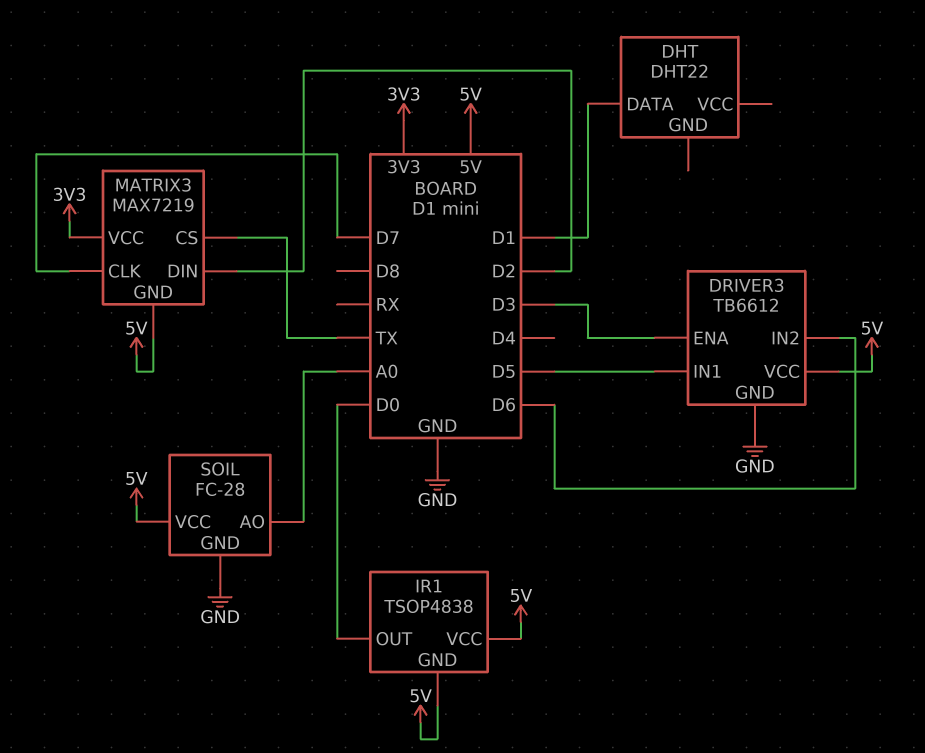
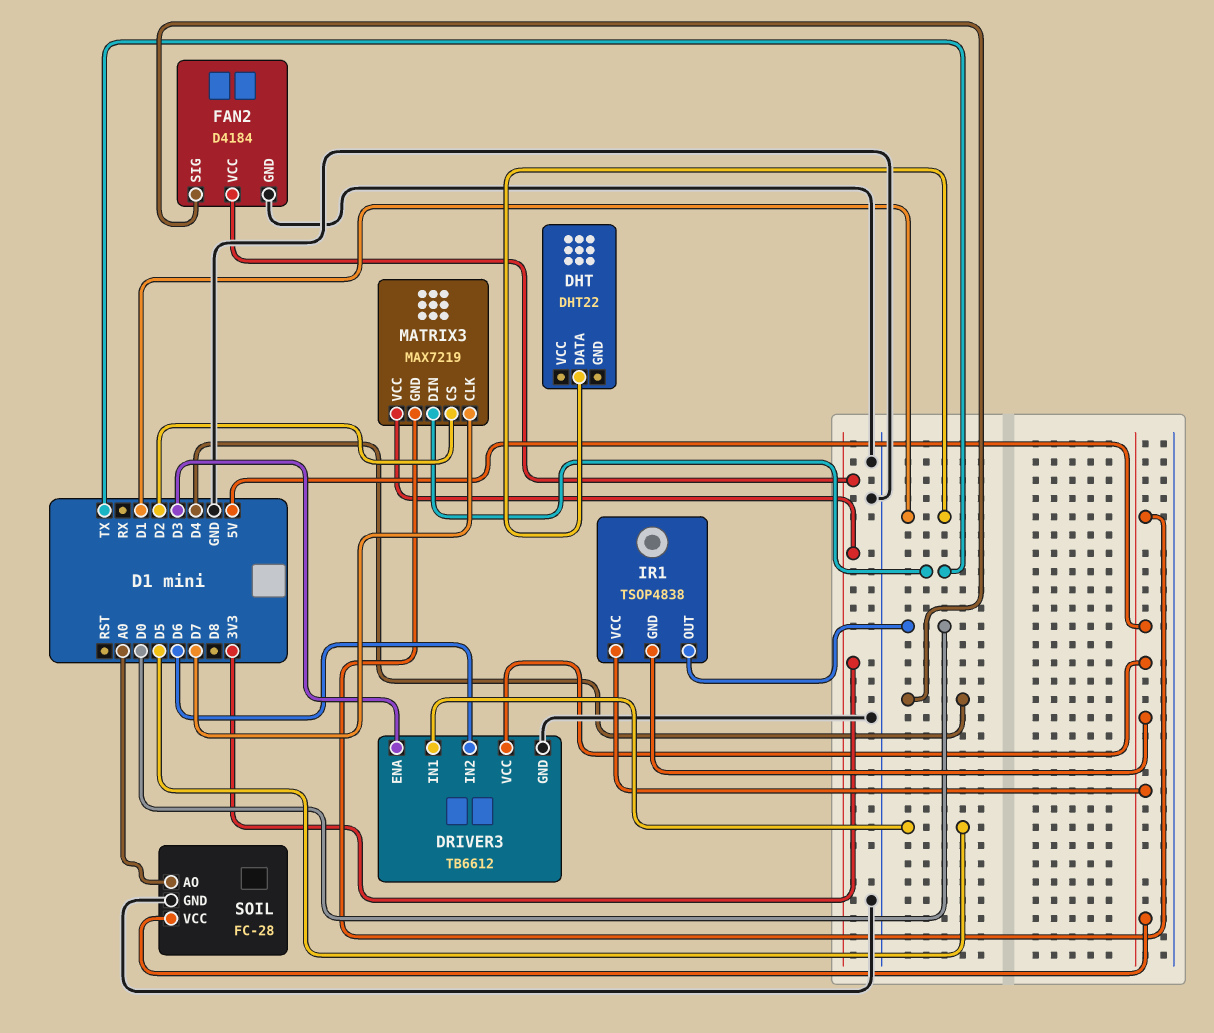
FAN2: none -> D4184
FAN2 pin GND: none -> GND
FAN2 pin SIG: none -> D4
FAN2 pin VCC: none -> 3V3
MATRIX3 pin CS: TX -> D2
MATRIX3 pin DIN: D2 -> TX

